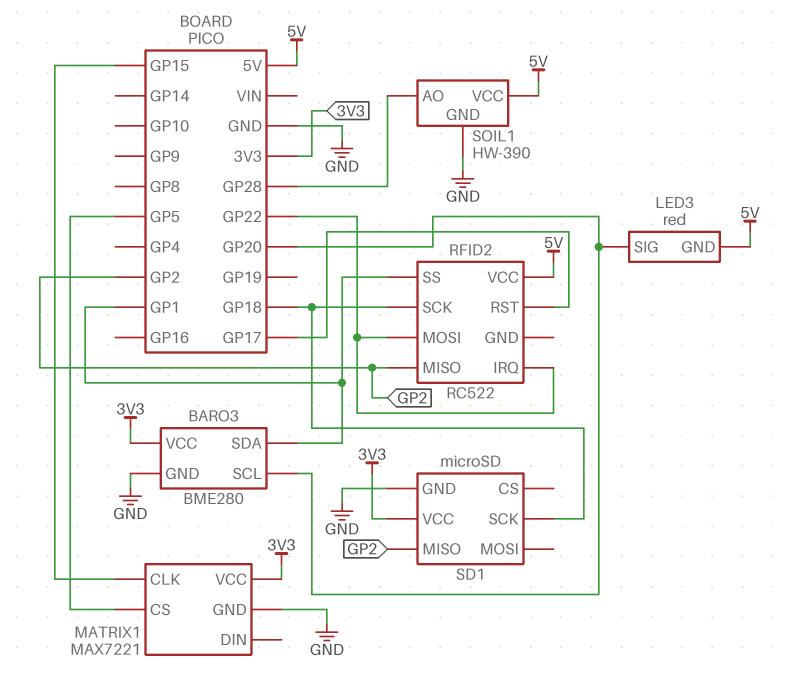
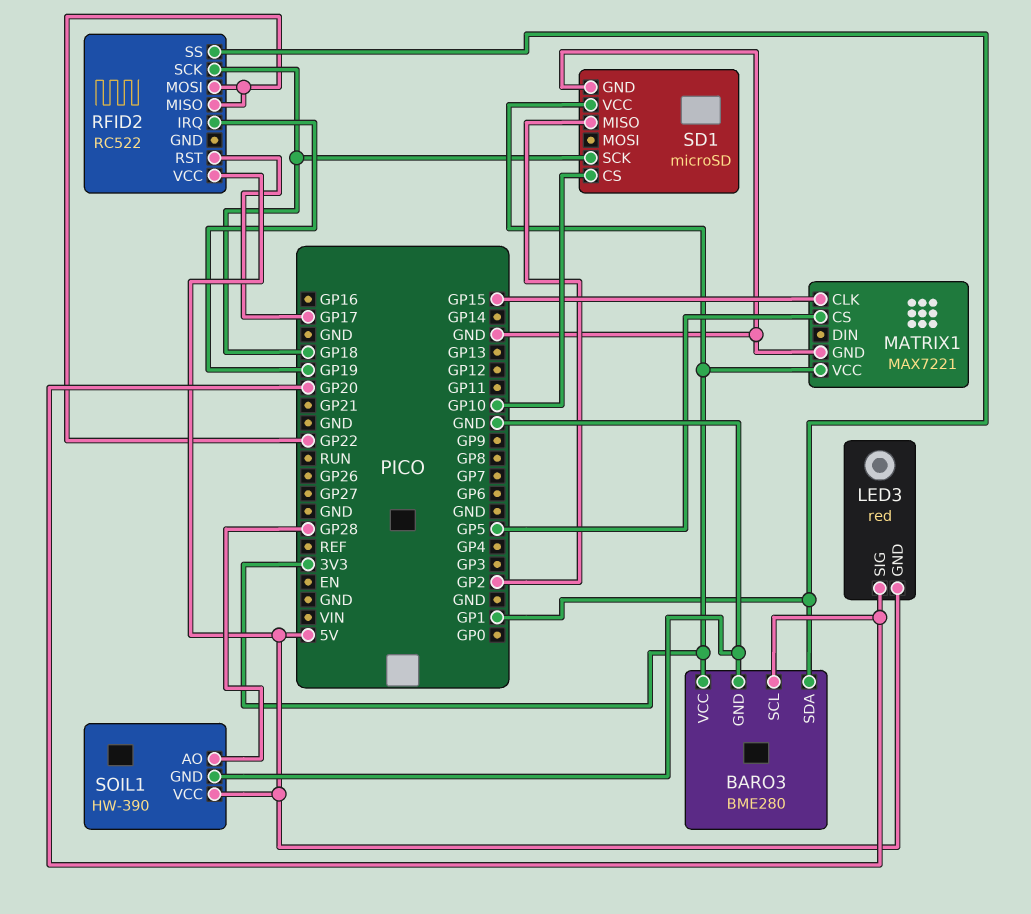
RFID2 pin IRQ: GP22 -> GP19
RFID2 pin MISO: GP2 -> GP22
SD1 pin CS: none -> GP10

